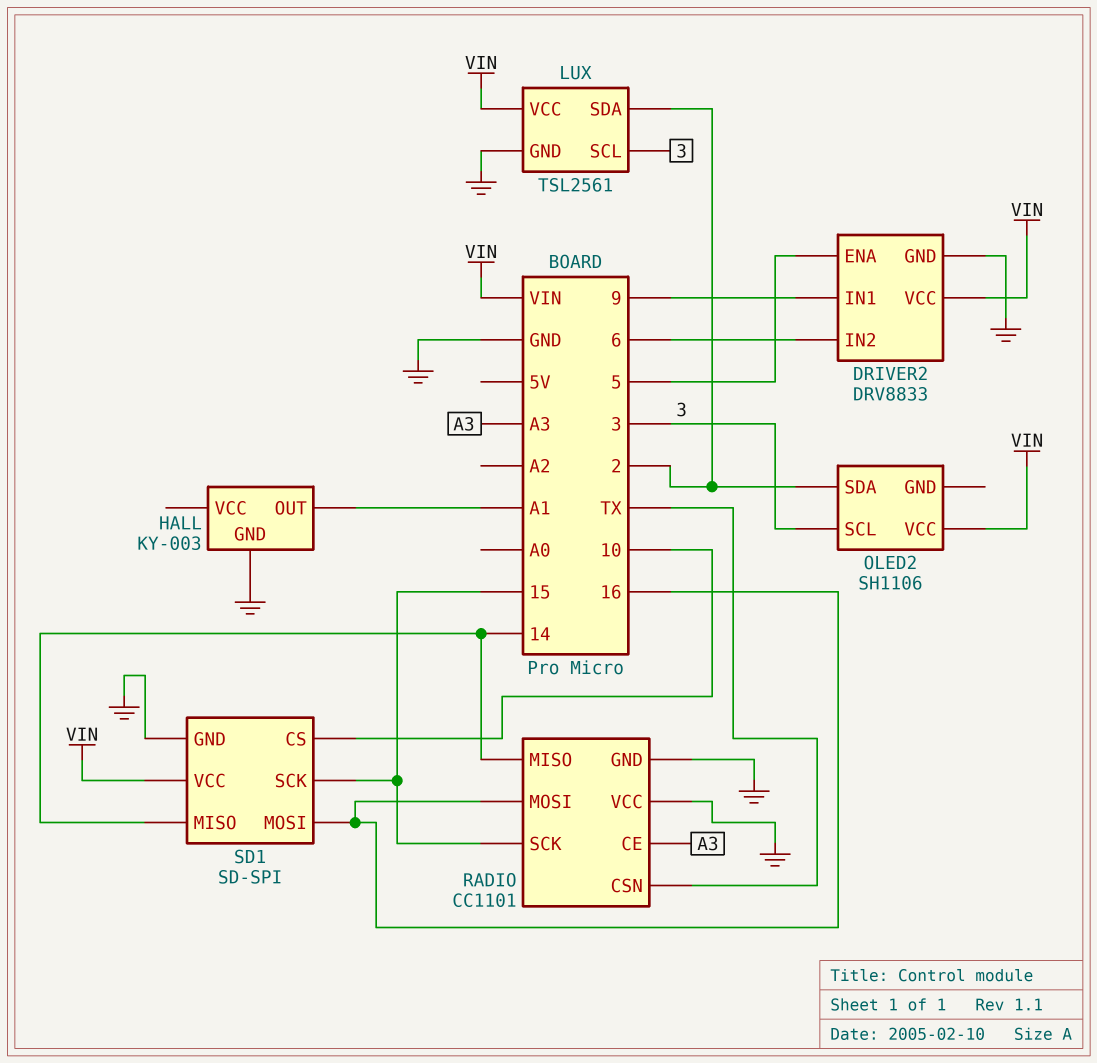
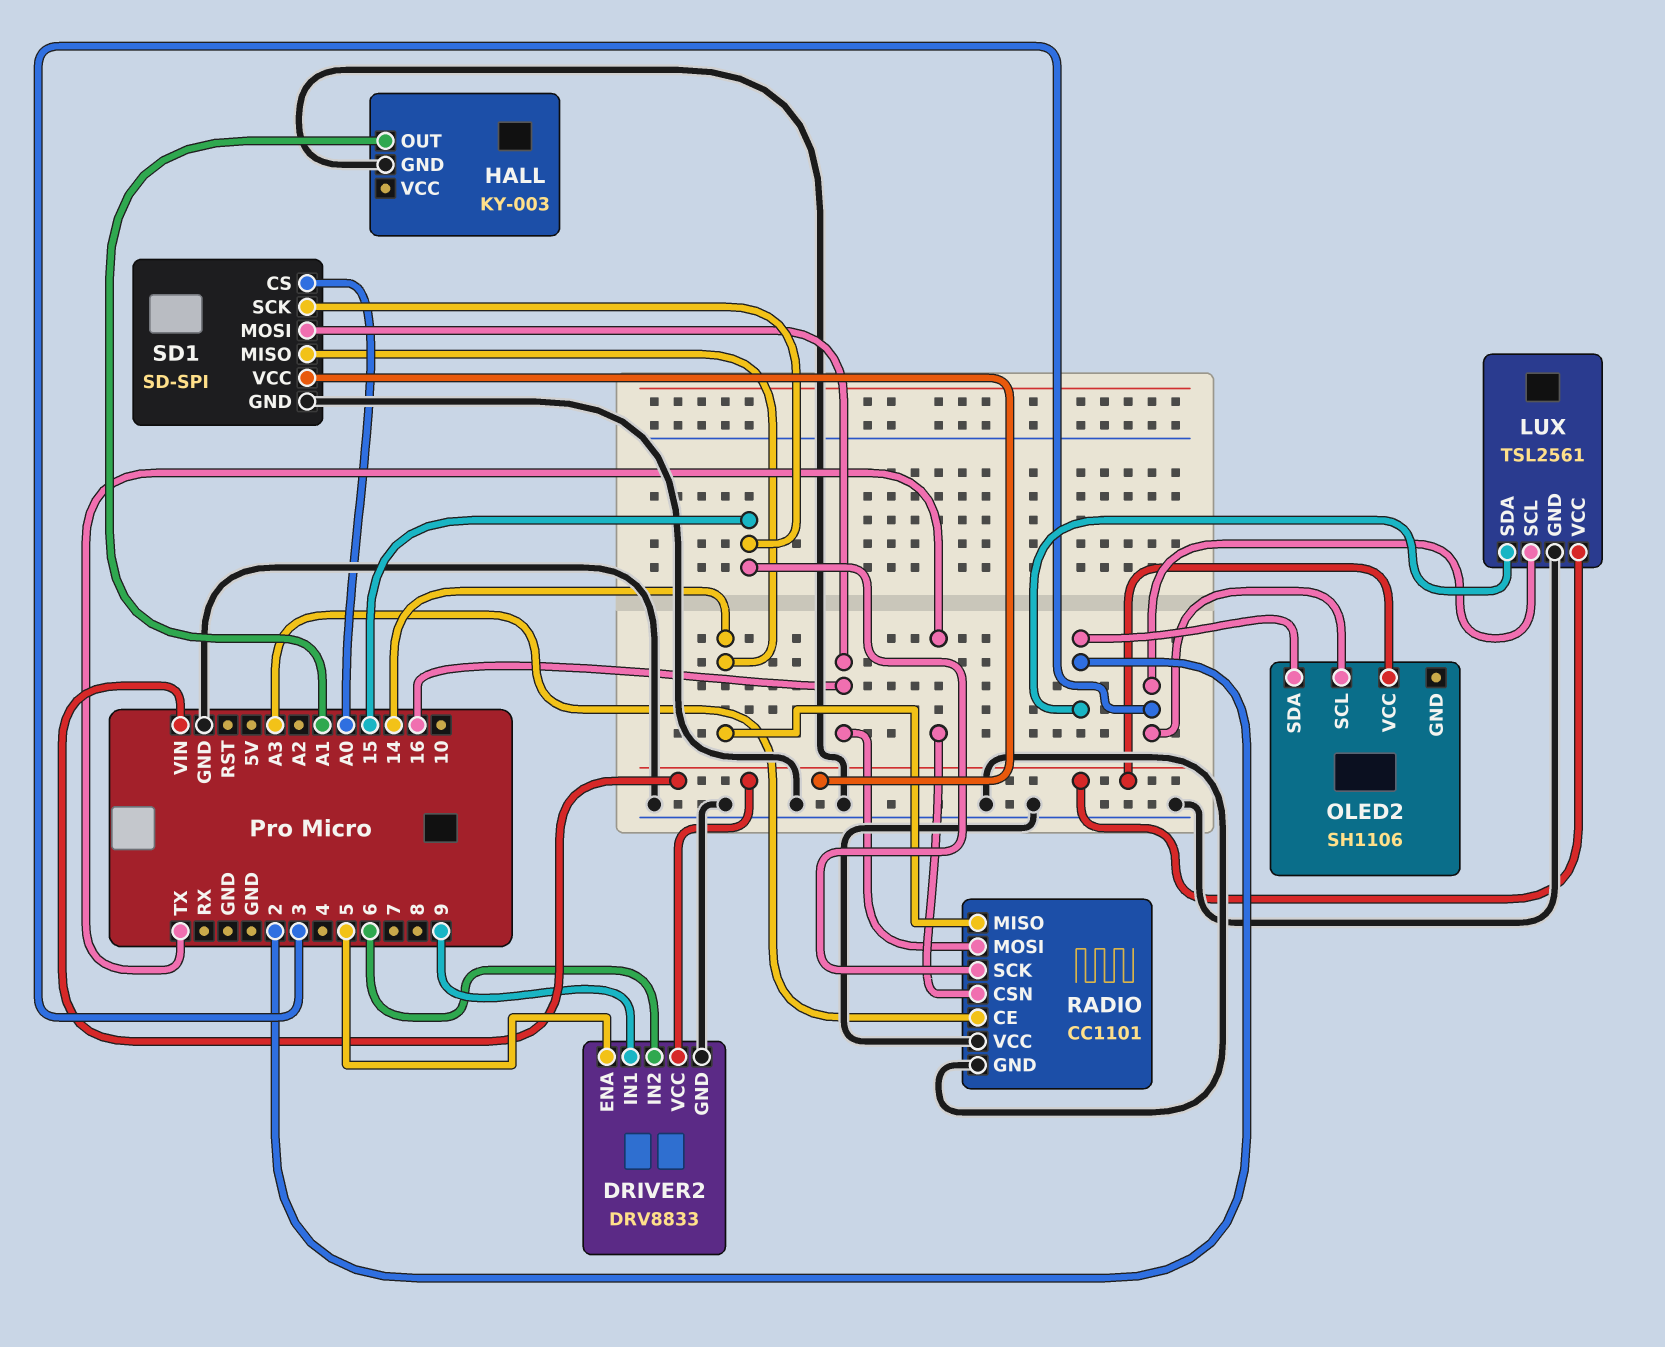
SD1 pin CS: 10 -> A0

